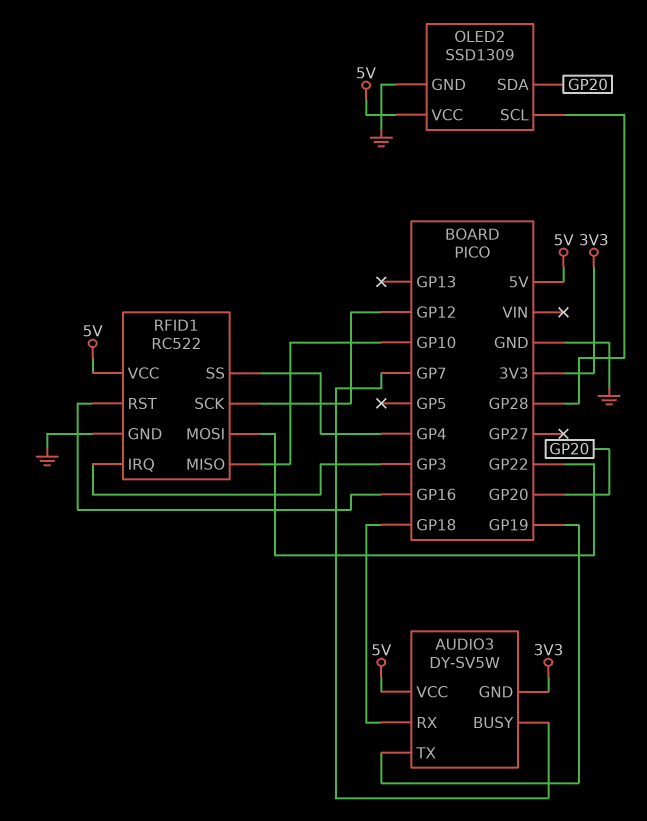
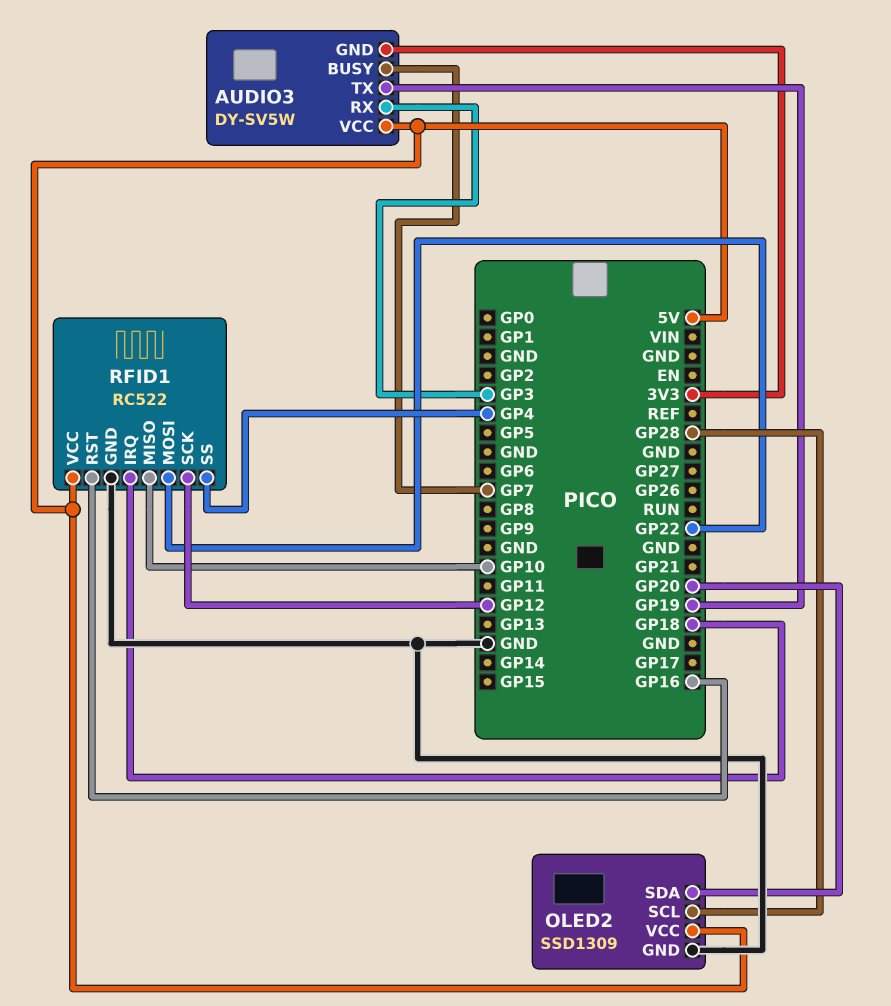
AUDIO3 pin RX: GP18 -> GP3
RFID1 pin IRQ: GP3 -> GP18

